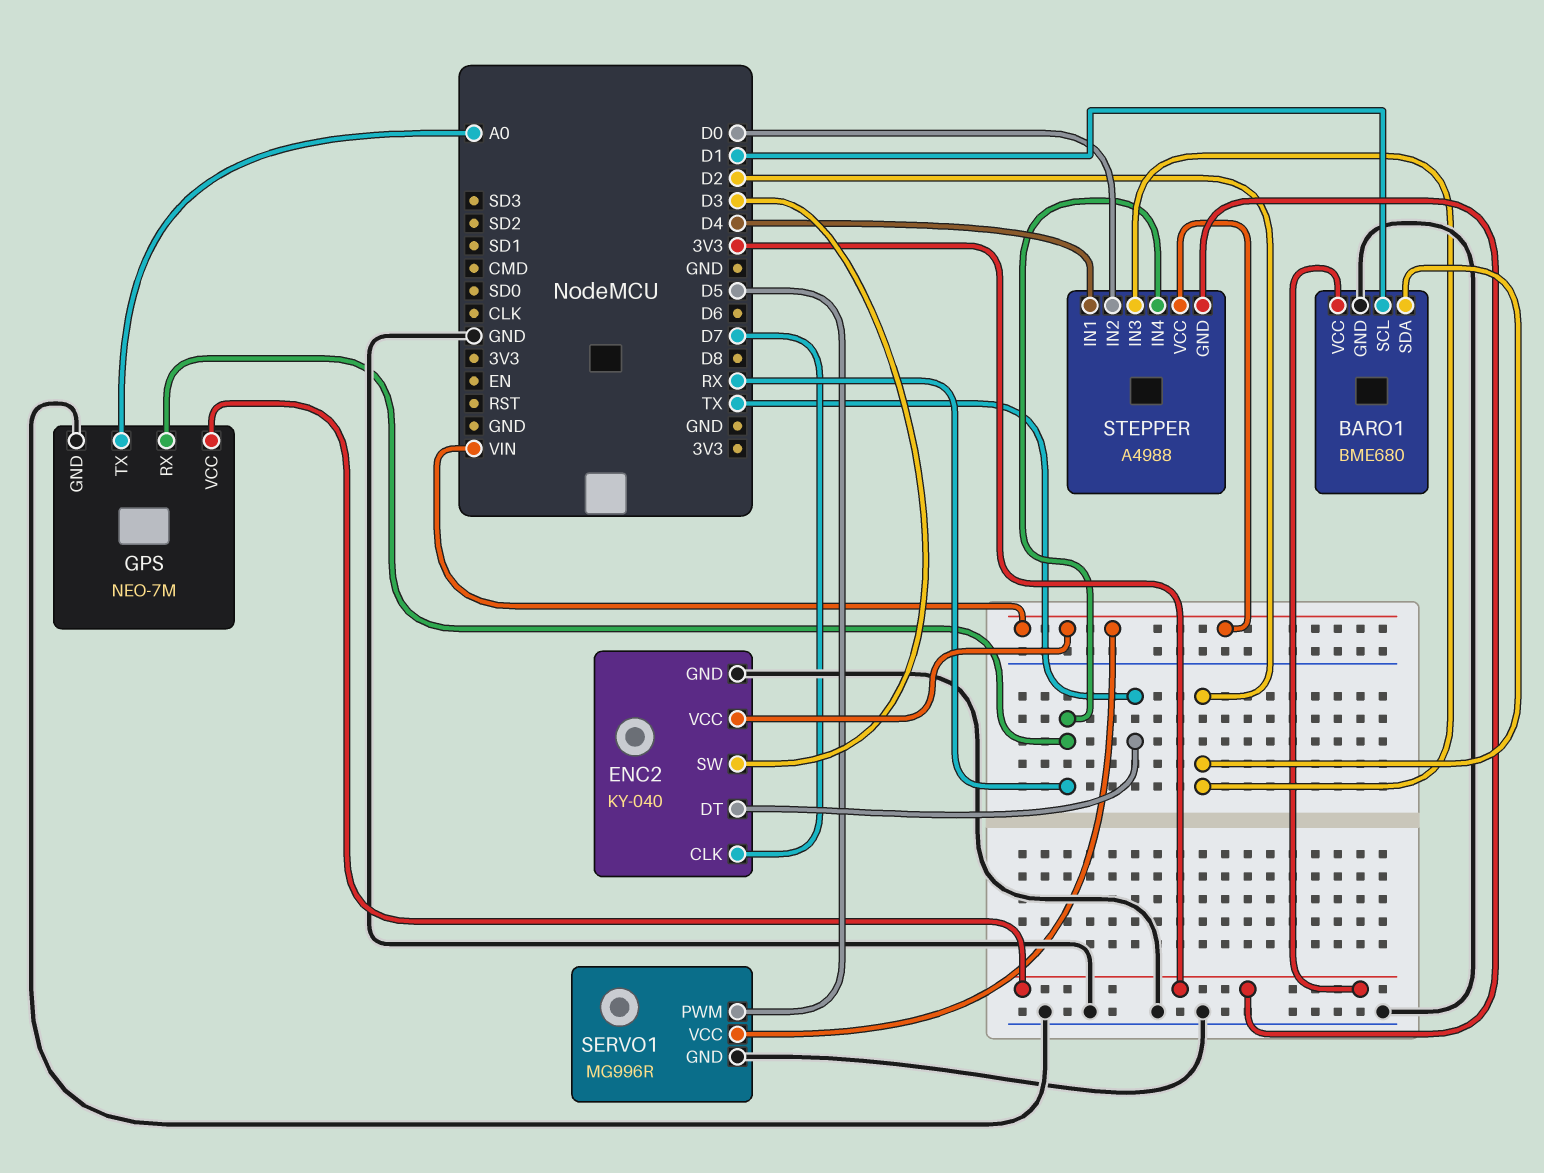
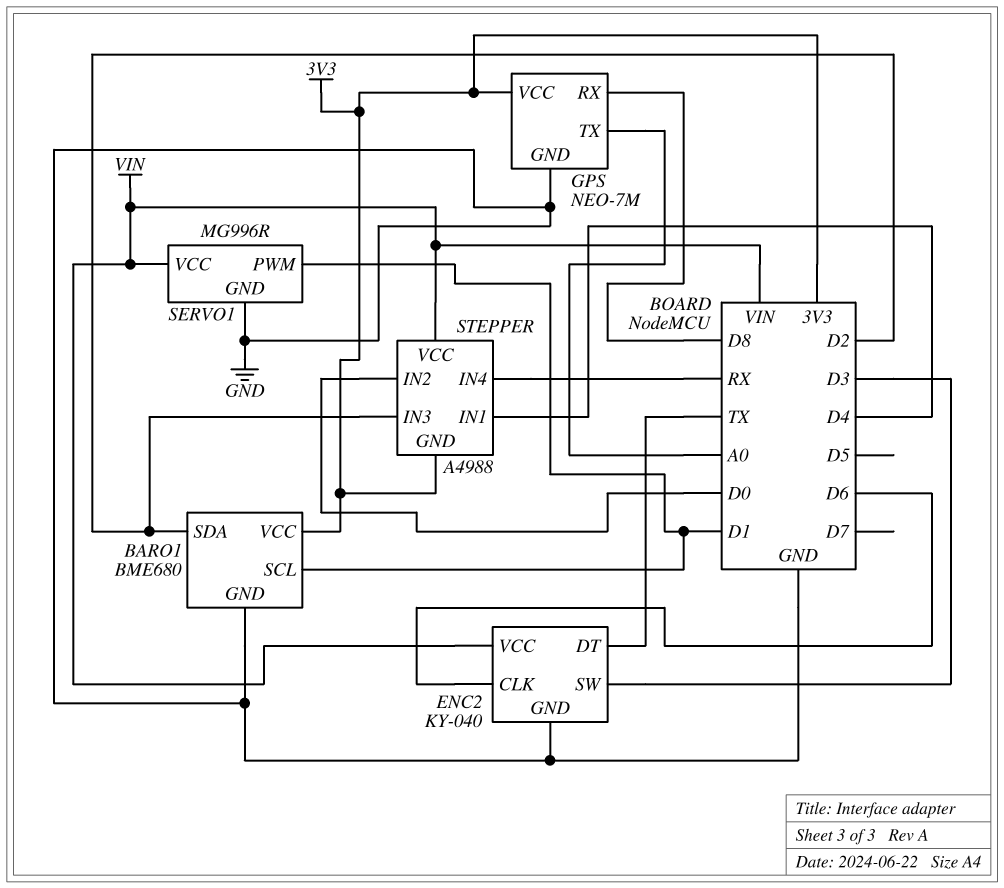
ENC2 pin CLK: D7 -> D6
GPS pin RX: RX -> D8
SERVO1 pin PWM: D5 -> D1

